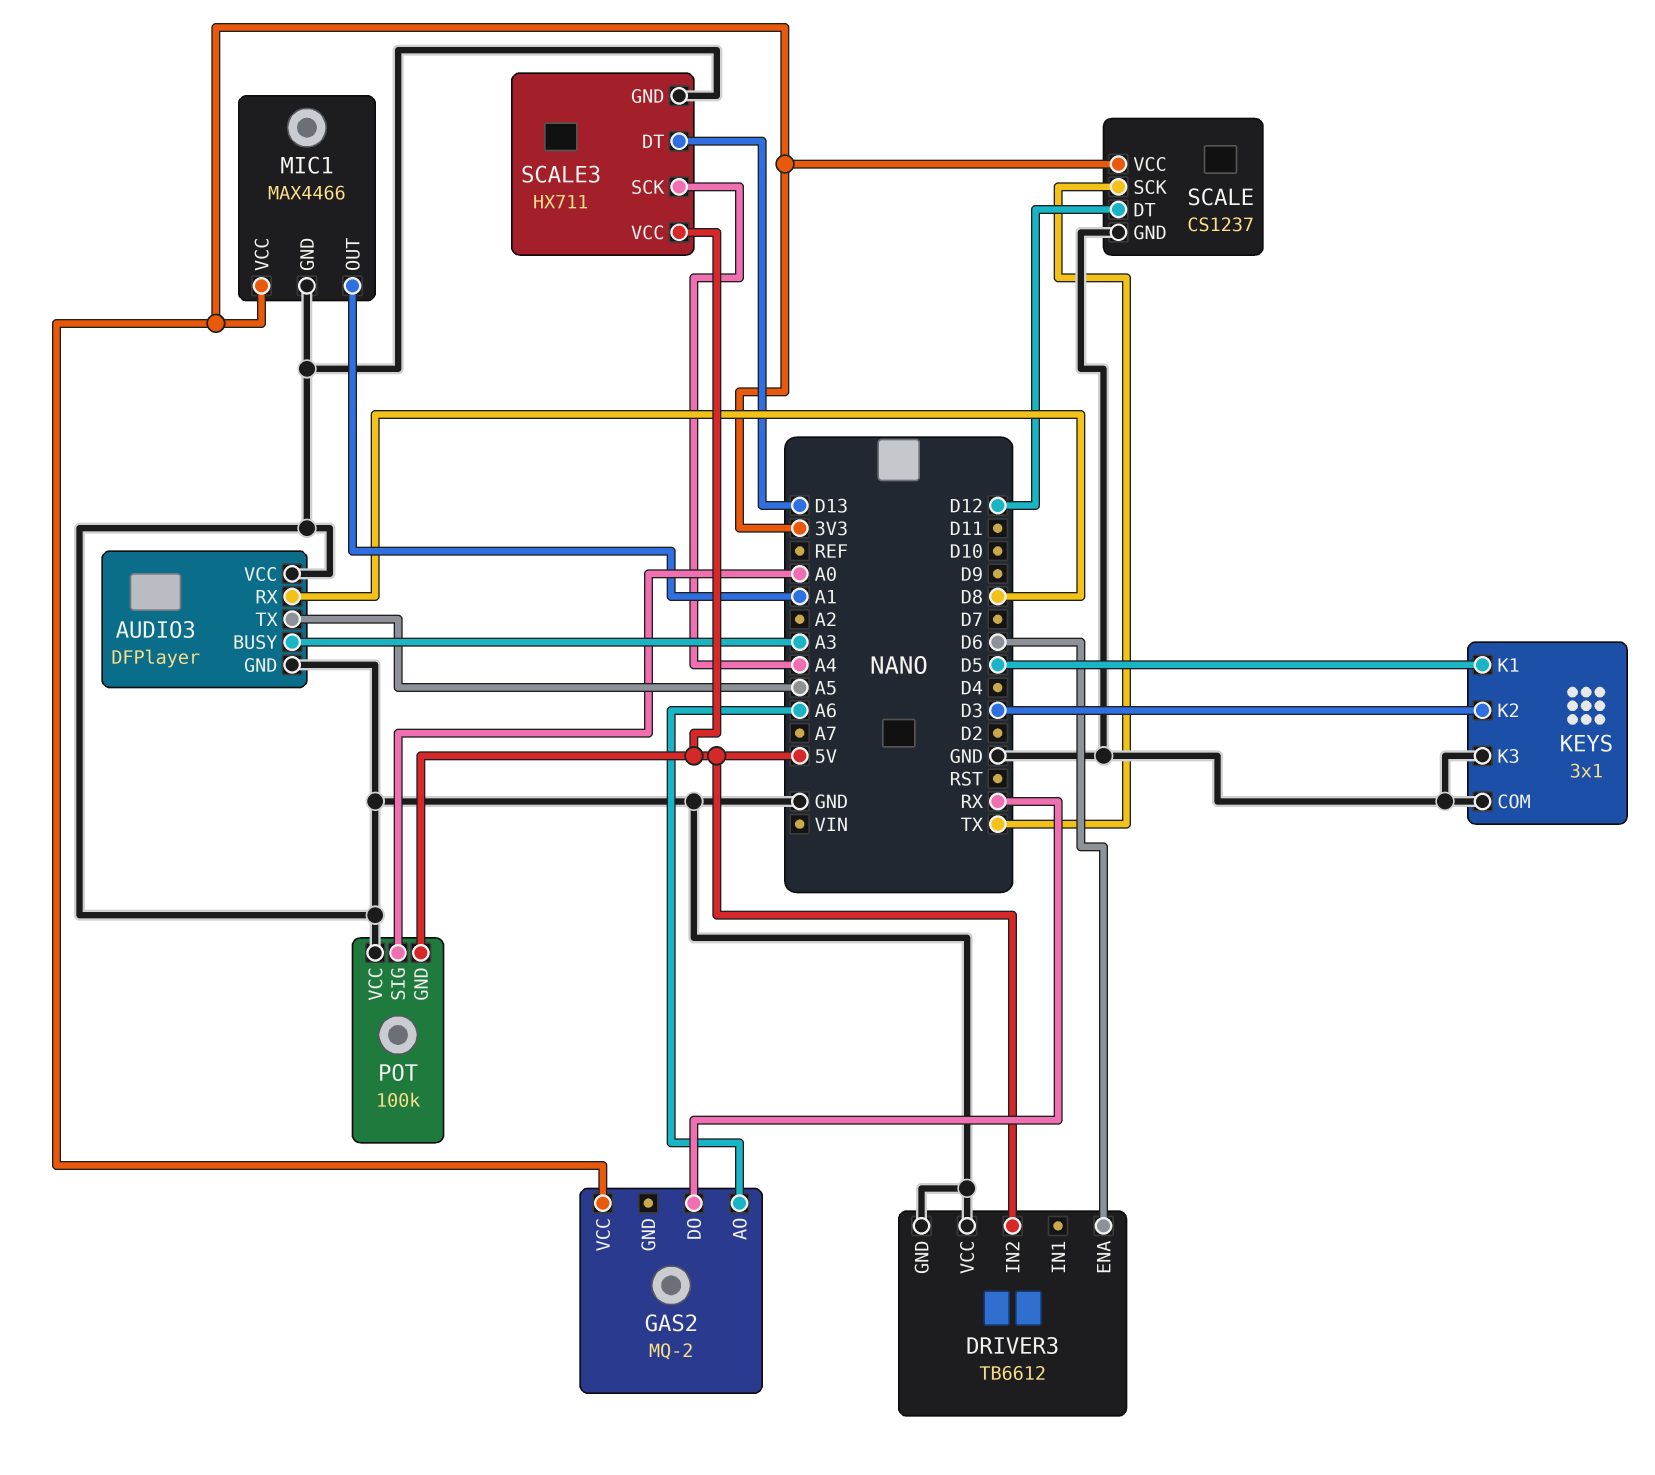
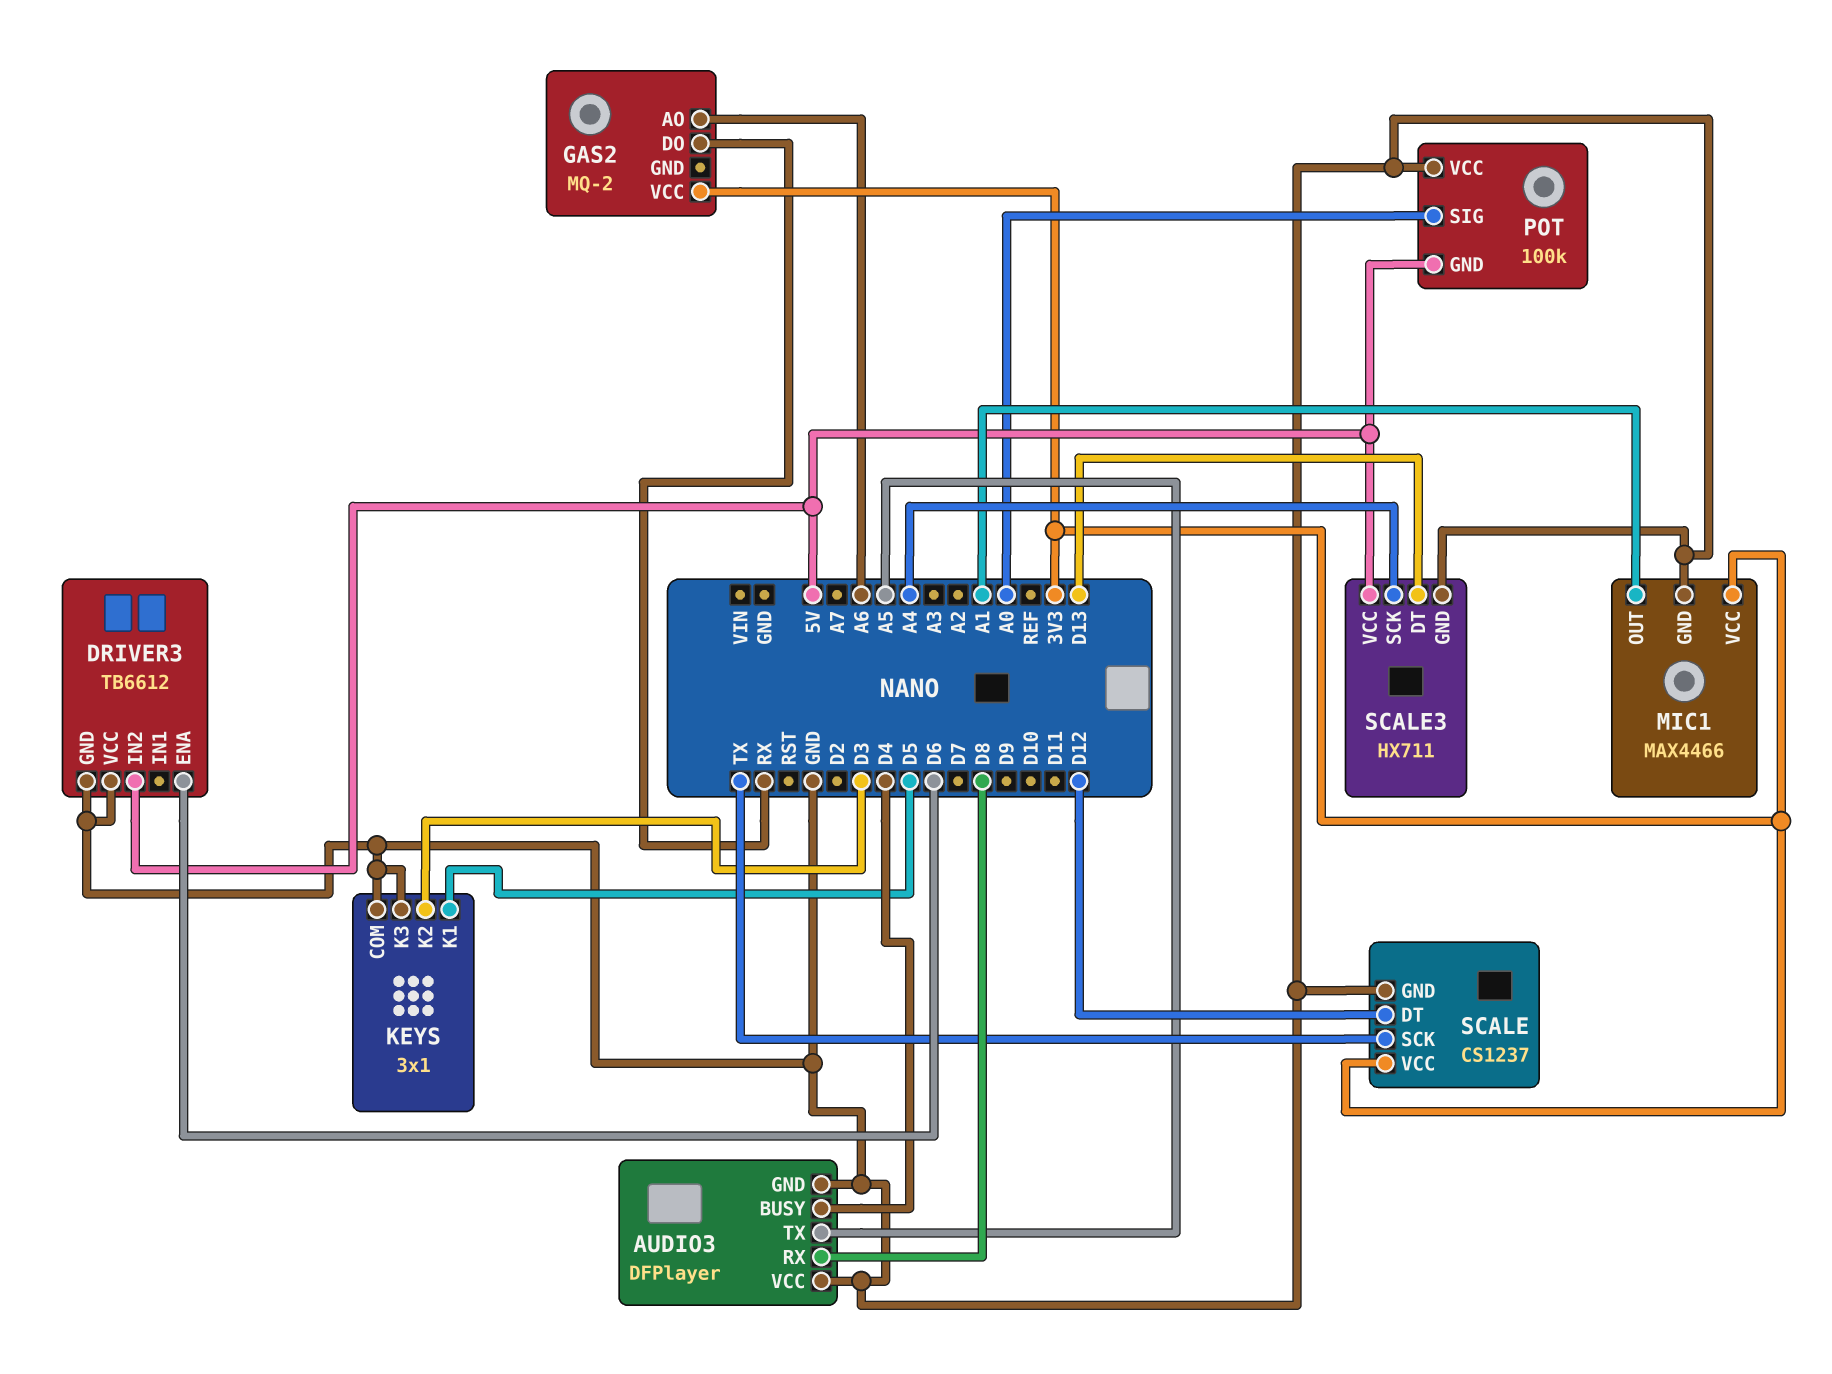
AUDIO3 pin BUSY: A3 -> D4

